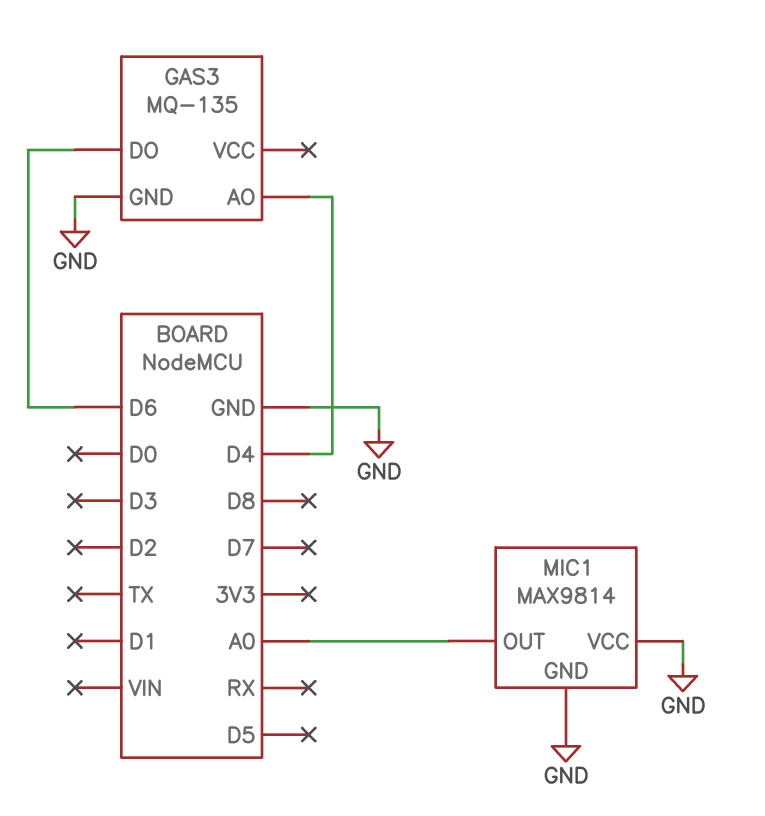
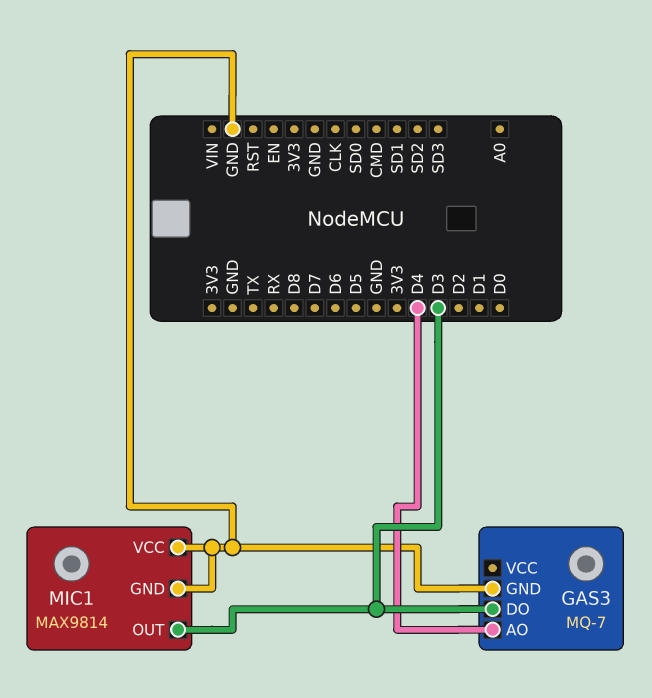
GAS3: MQ-135 -> MQ-7
GAS3 pin DO: D6 -> D3
MIC1 pin OUT: A0 -> D3

